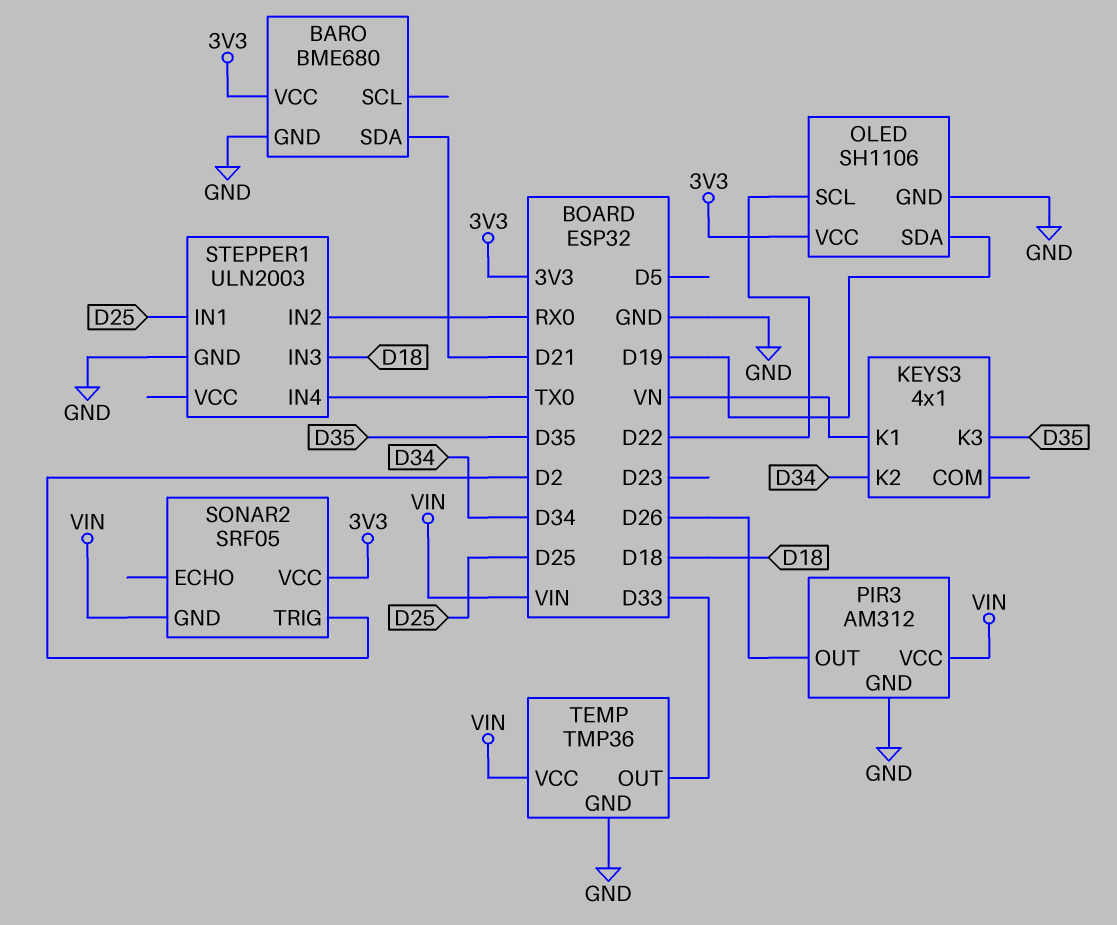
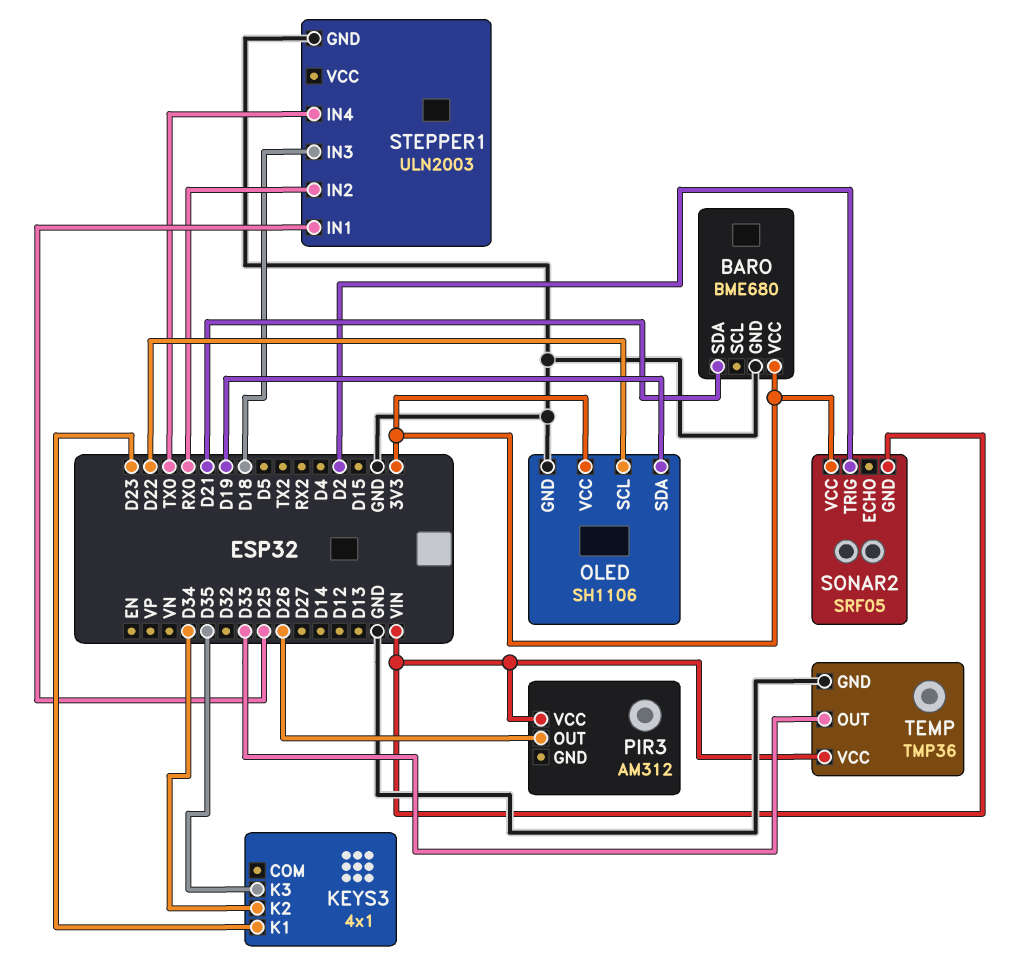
KEYS3 pin K1: VN -> D23
PIR3 pin GND: GND -> none

